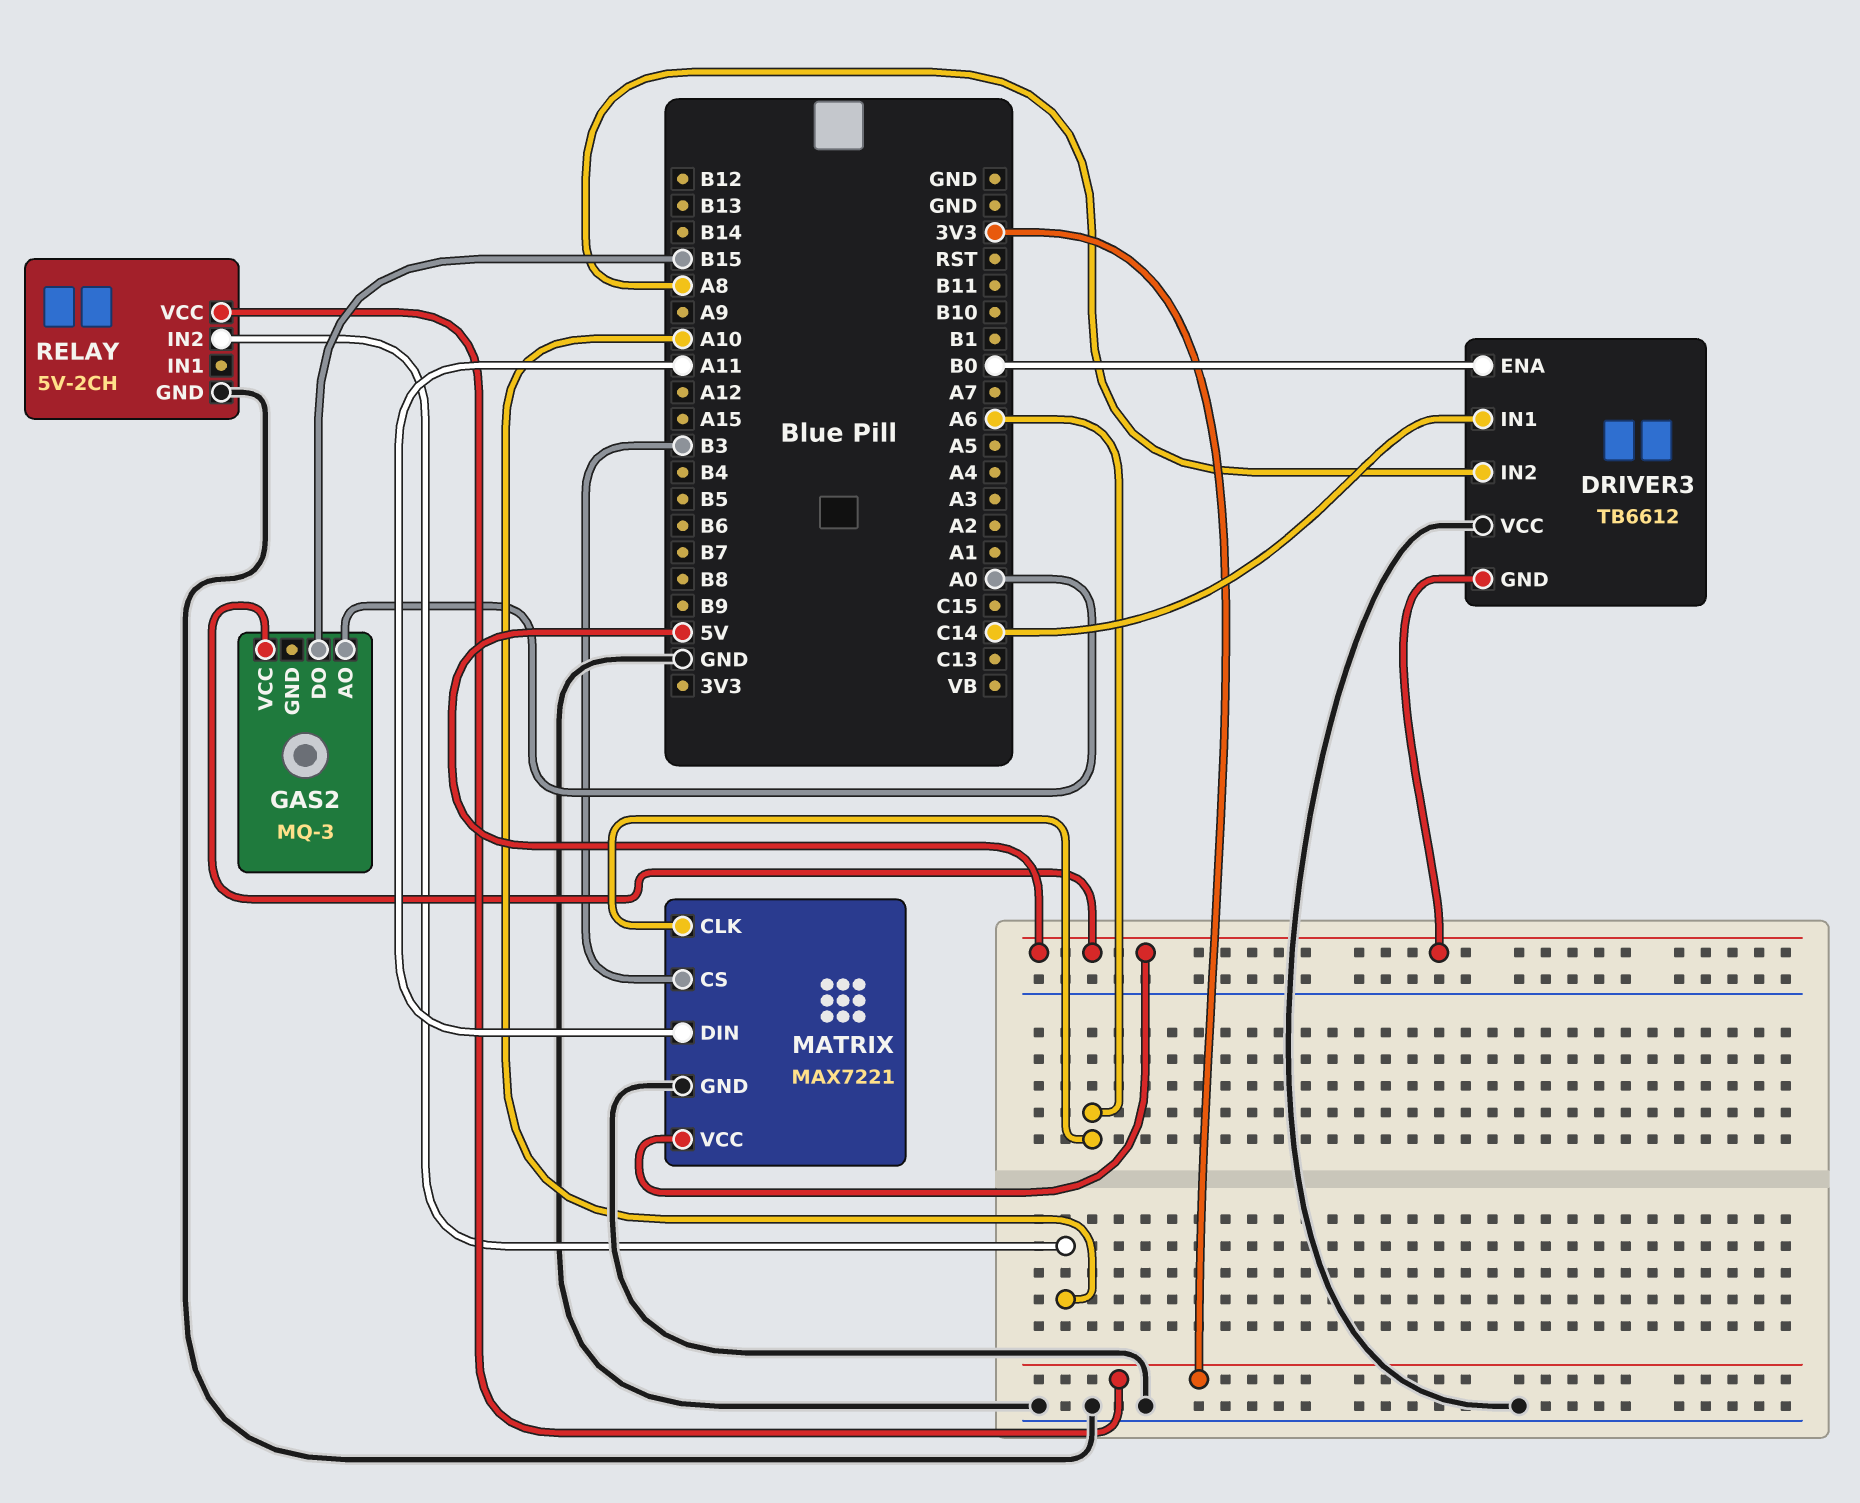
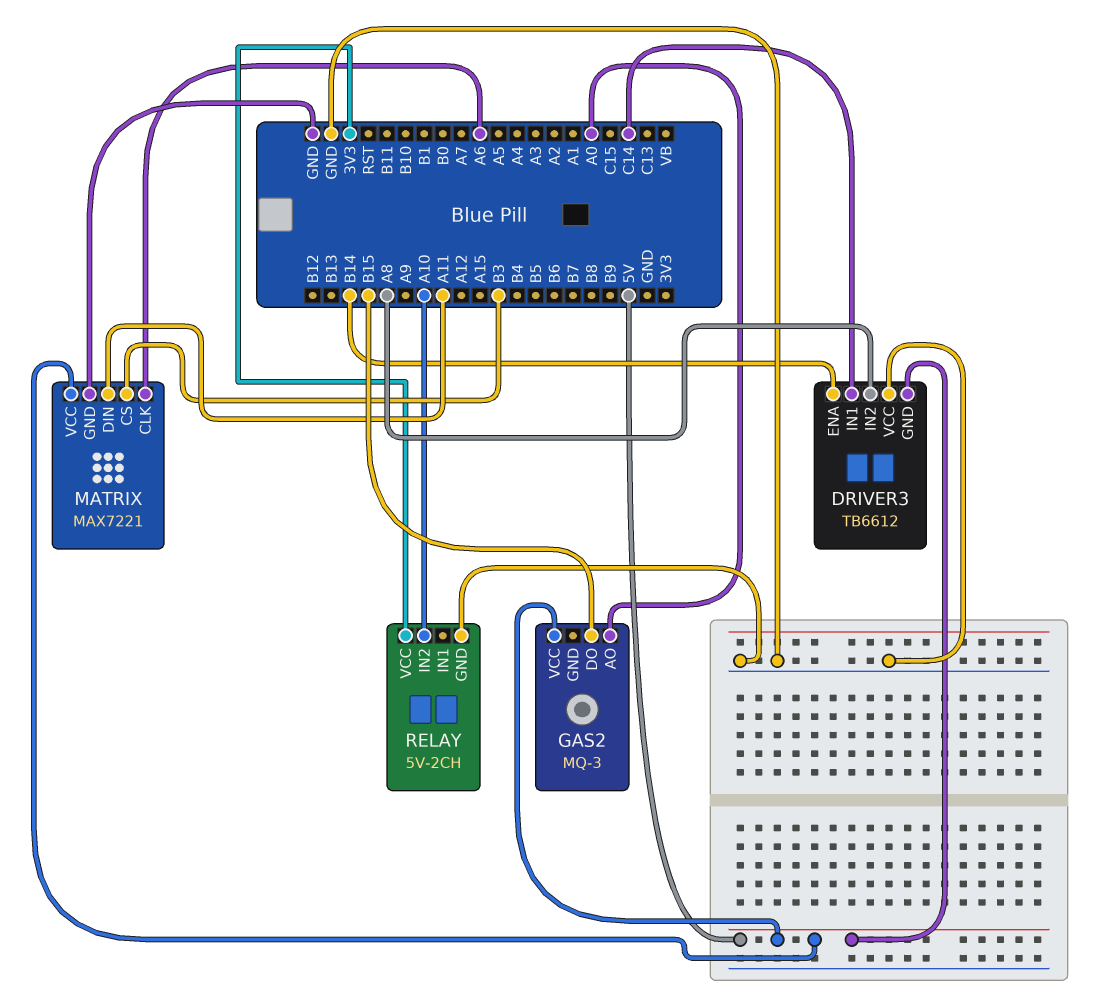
DRIVER3 pin ENA: B0 -> B14

